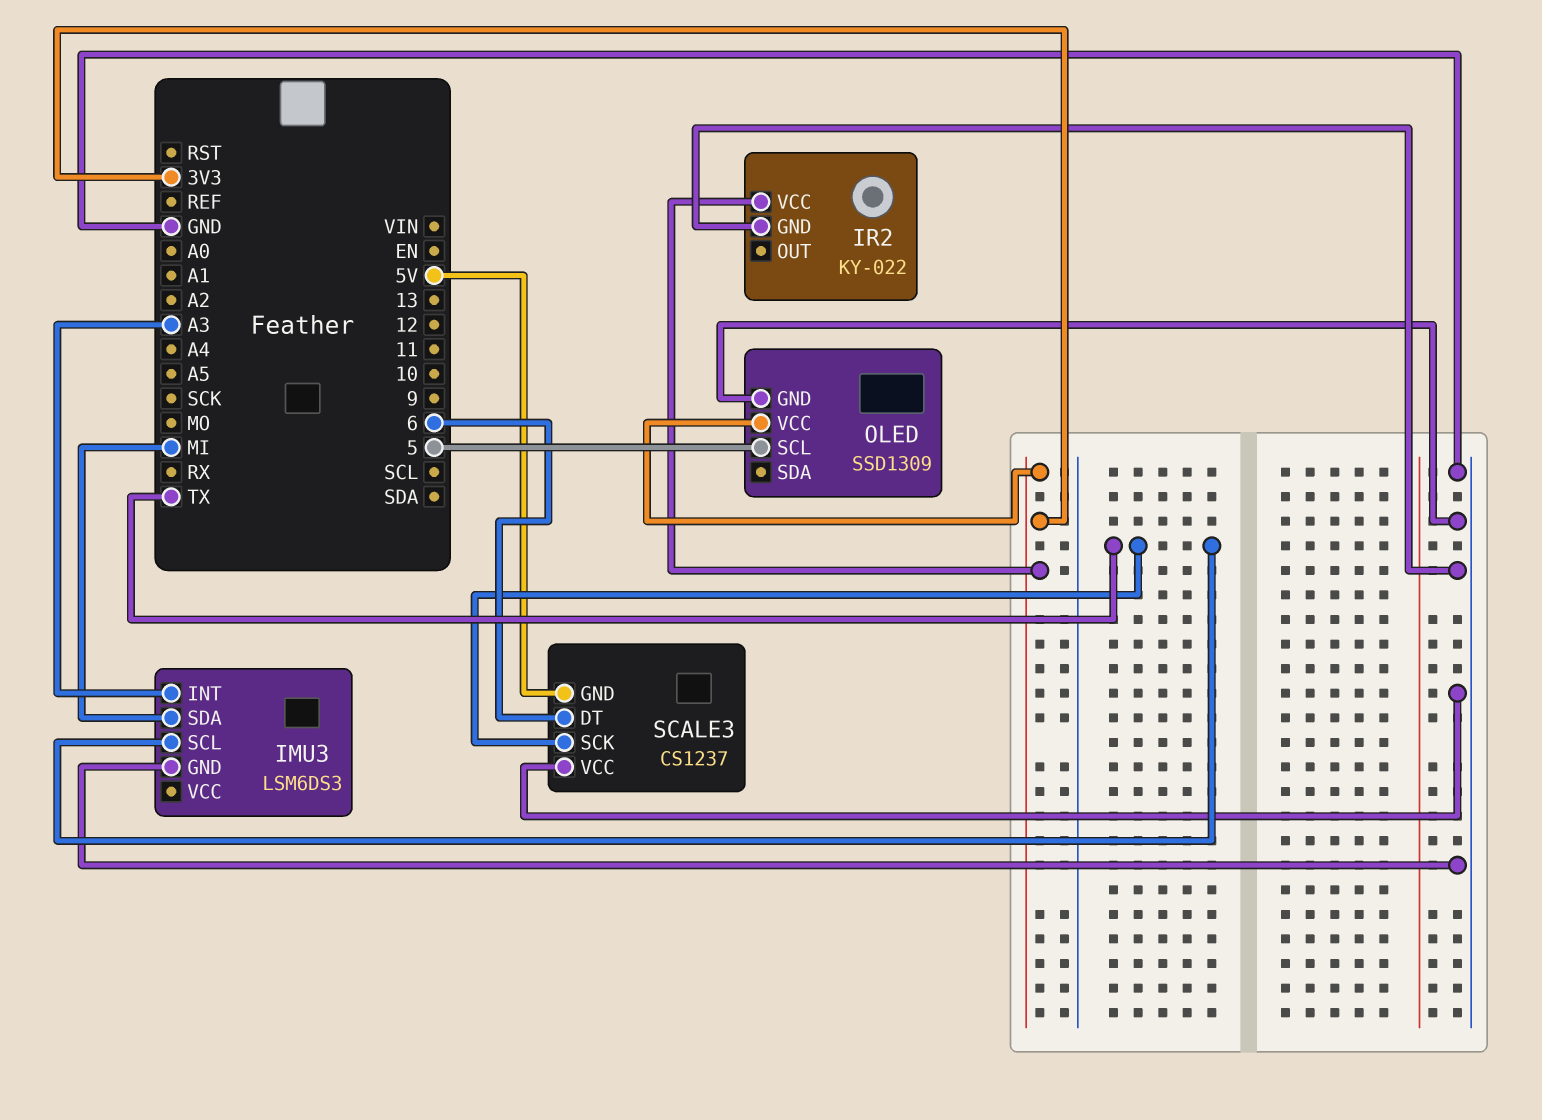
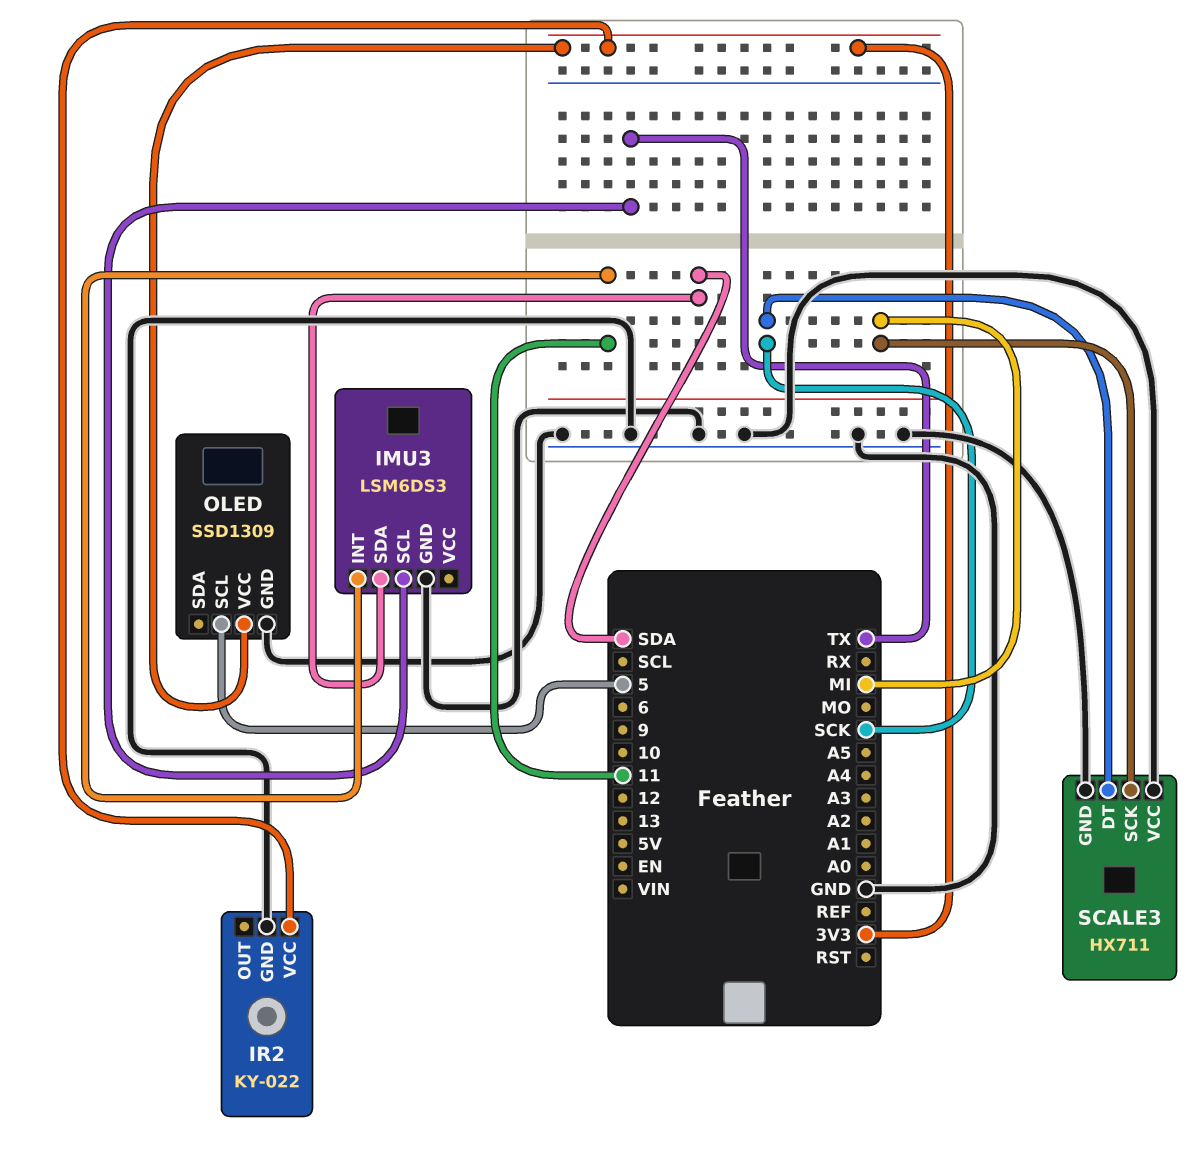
IMU3 pin INT: A3 -> 11
IMU3 pin SDA: MI -> SDA
SCALE3: CS1237 -> HX711
SCALE3 pin DT: 6 -> SCK
SCALE3 pin GND: 5V -> GND
SCALE3 pin SCK: TX -> MI

